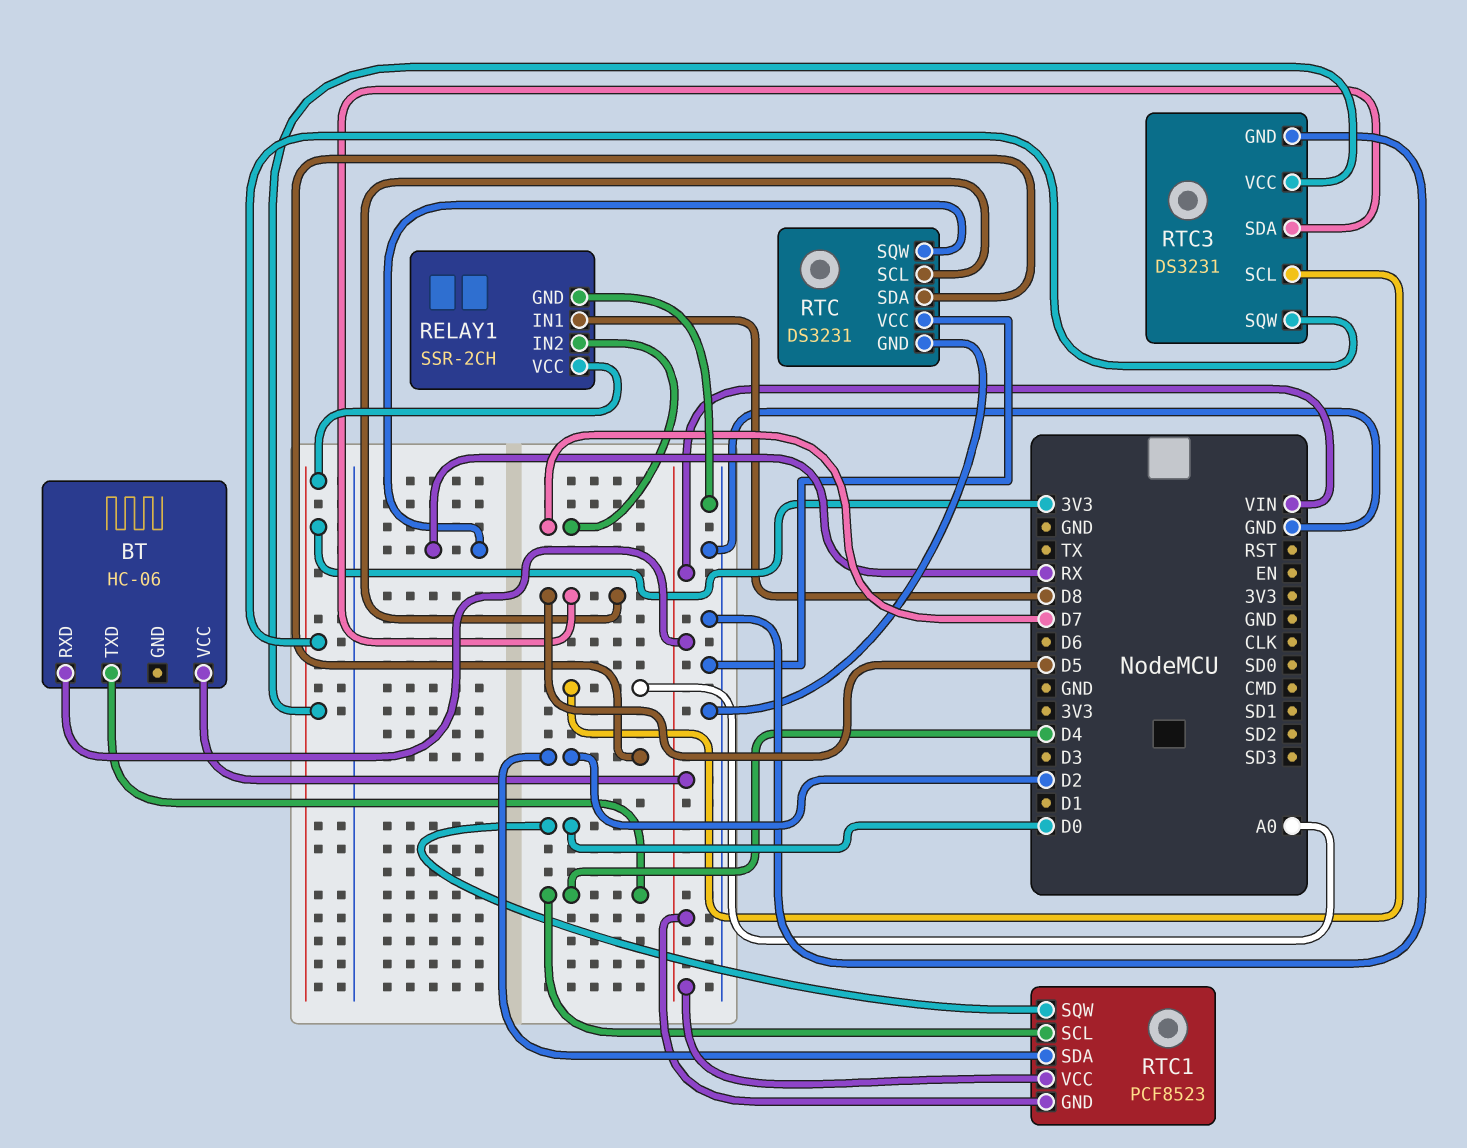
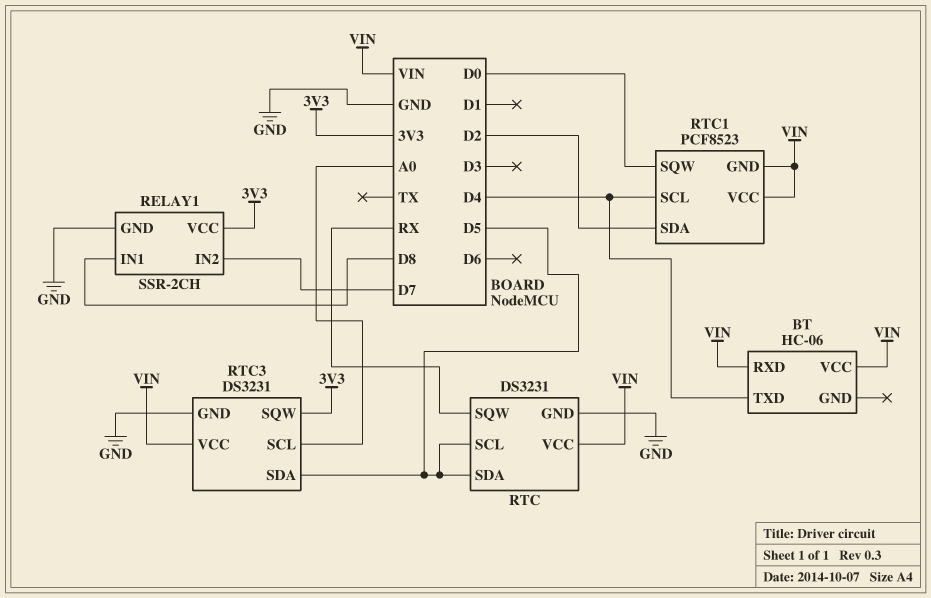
RTC pin SDA: D2 -> D5
RTC pin VCC: GND -> VIN
RTC3 pin VCC: 3V3 -> VIN

